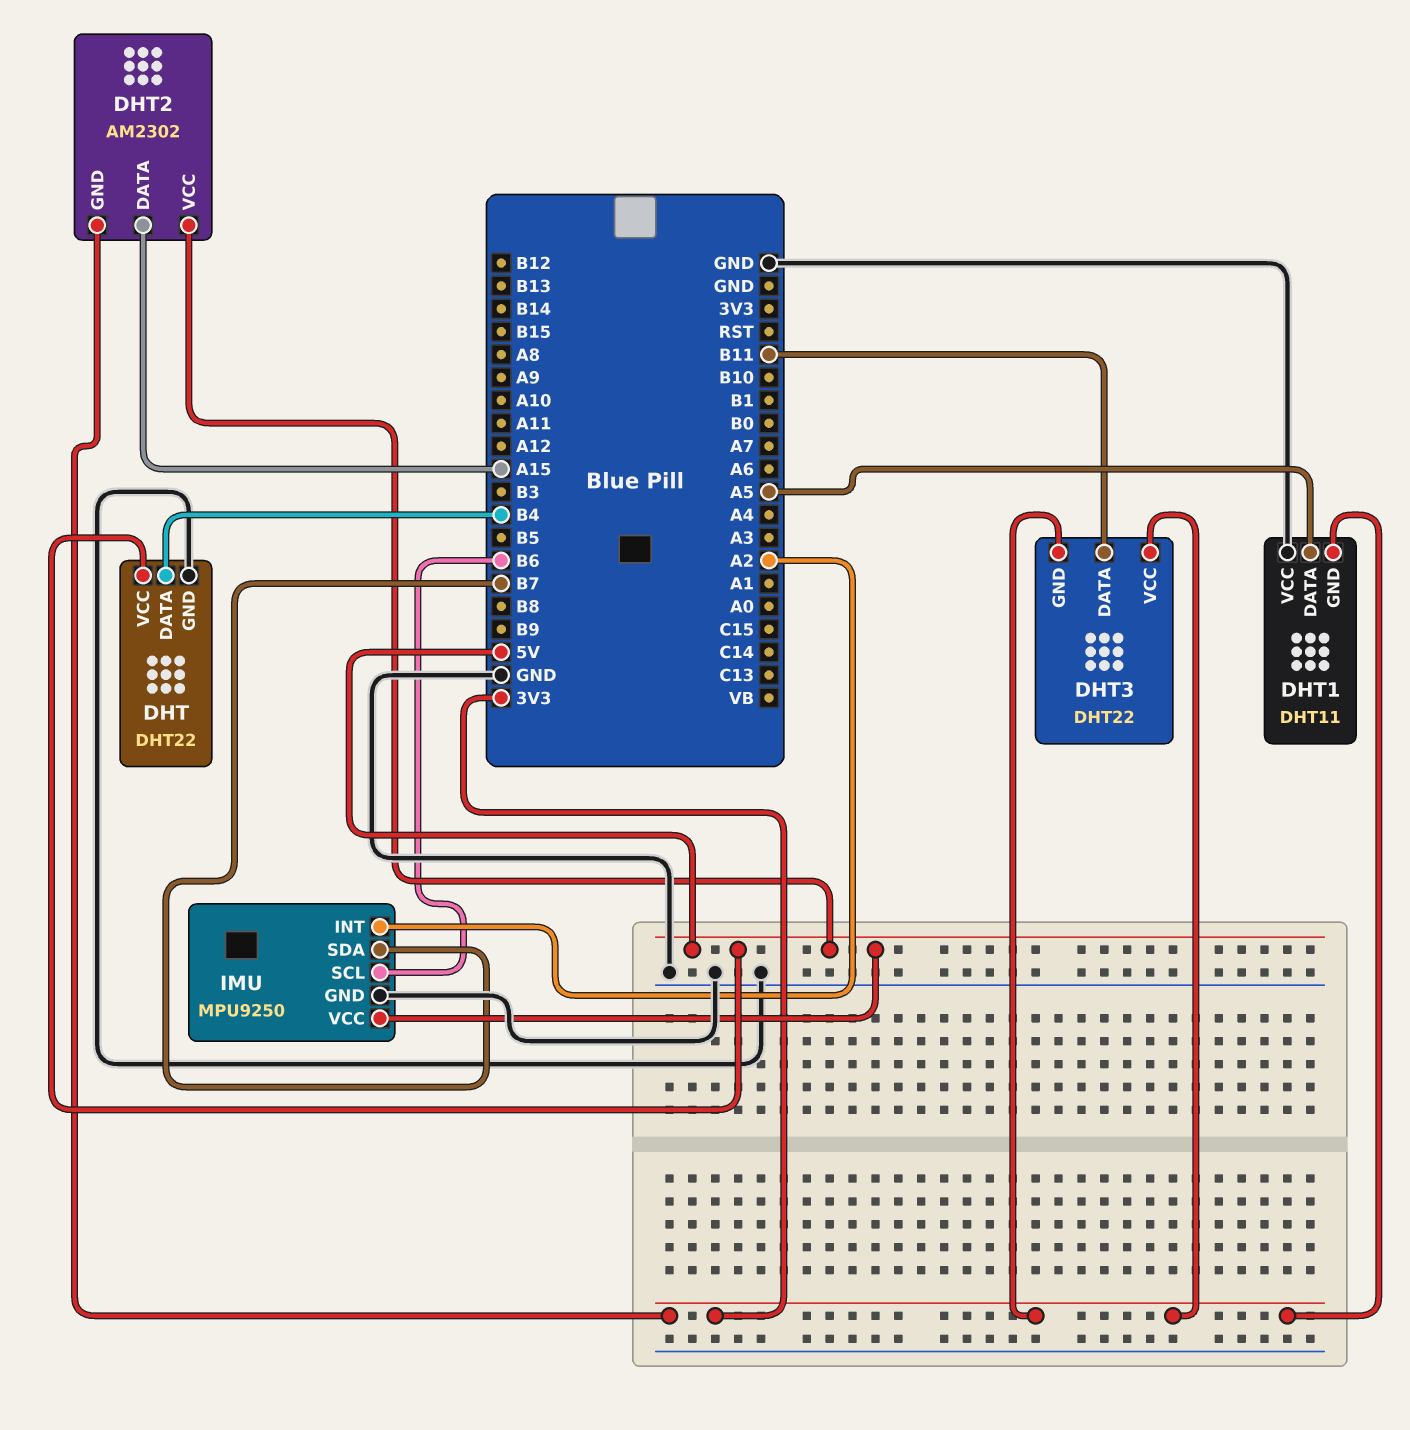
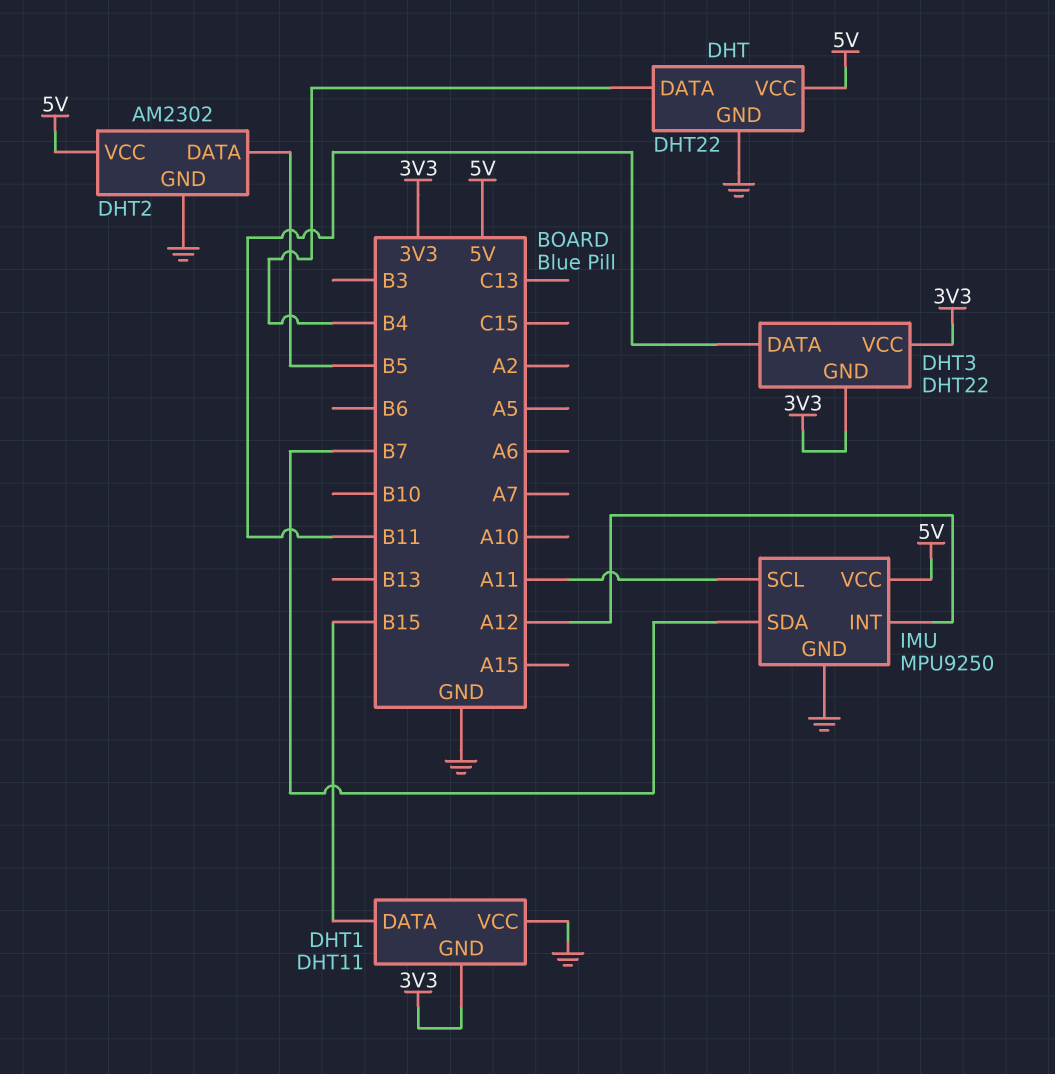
DHT1 pin DATA: A5 -> B15
DHT2 pin DATA: A15 -> B5
DHT2 pin GND: 3V3 -> GND
IMU pin INT: A2 -> A12
IMU pin SCL: B6 -> A11

